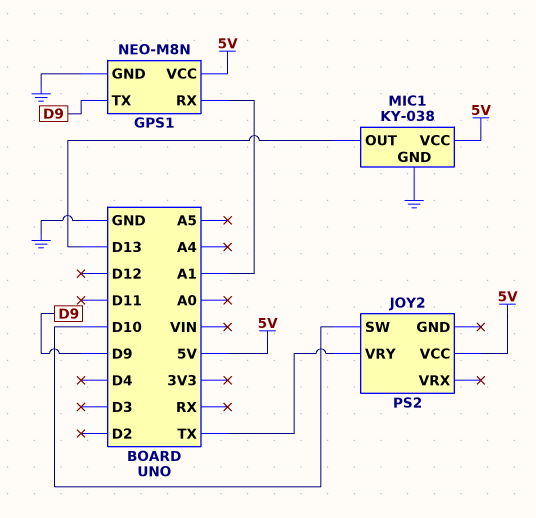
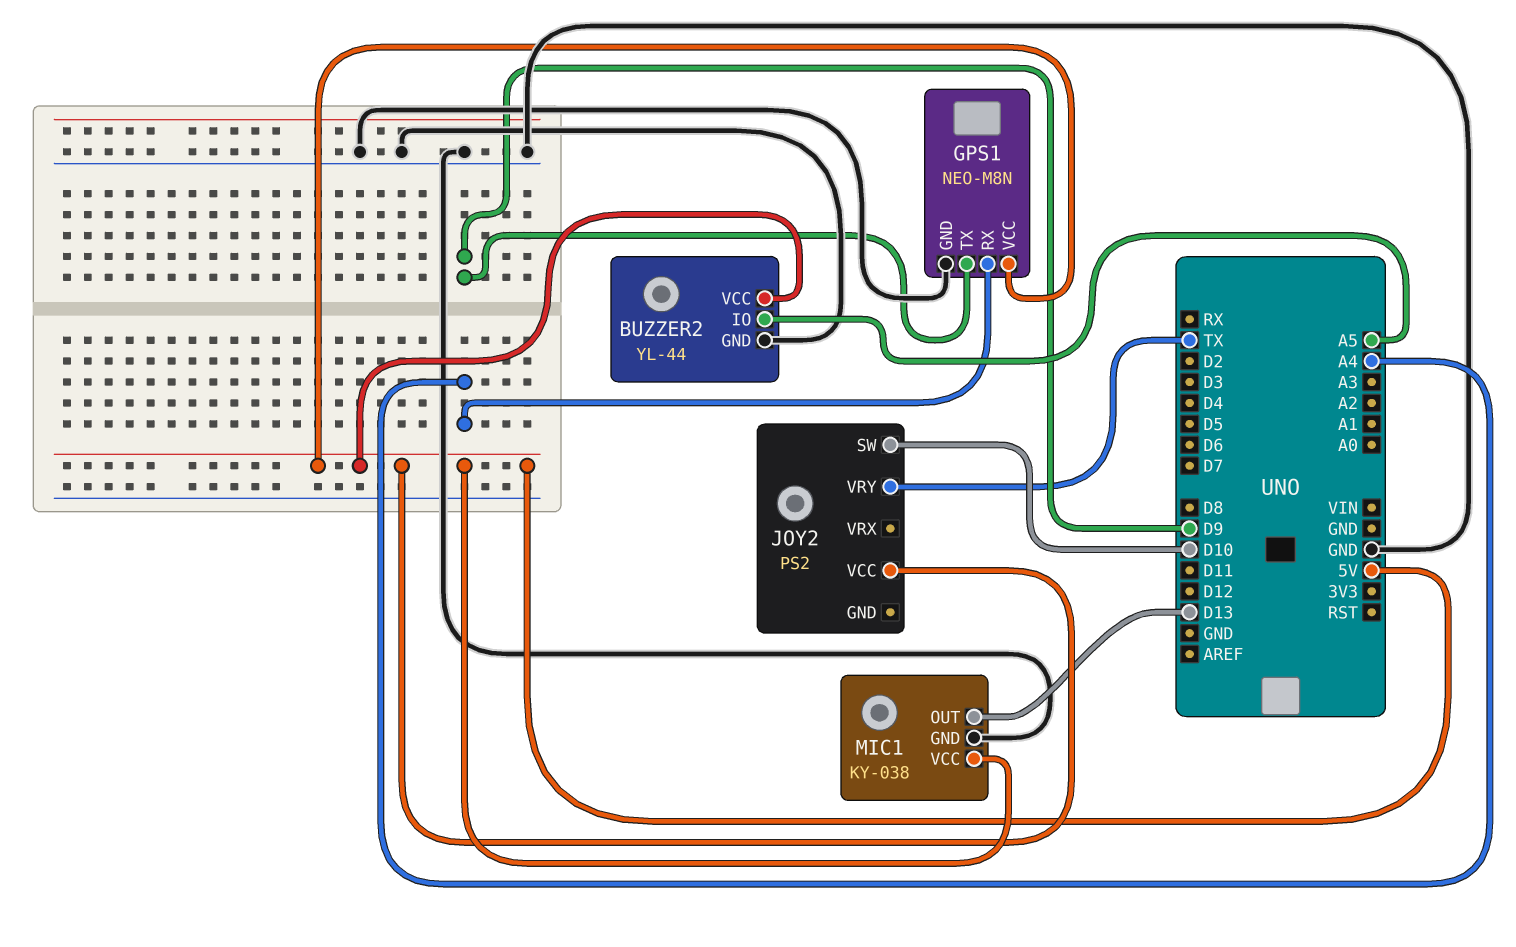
BUZZER2: none -> YL-44
BUZZER2 pin GND: none -> GND
BUZZER2 pin IO: none -> A5
BUZZER2 pin VCC: none -> 5V
GPS1 pin RX: A1 -> A4

